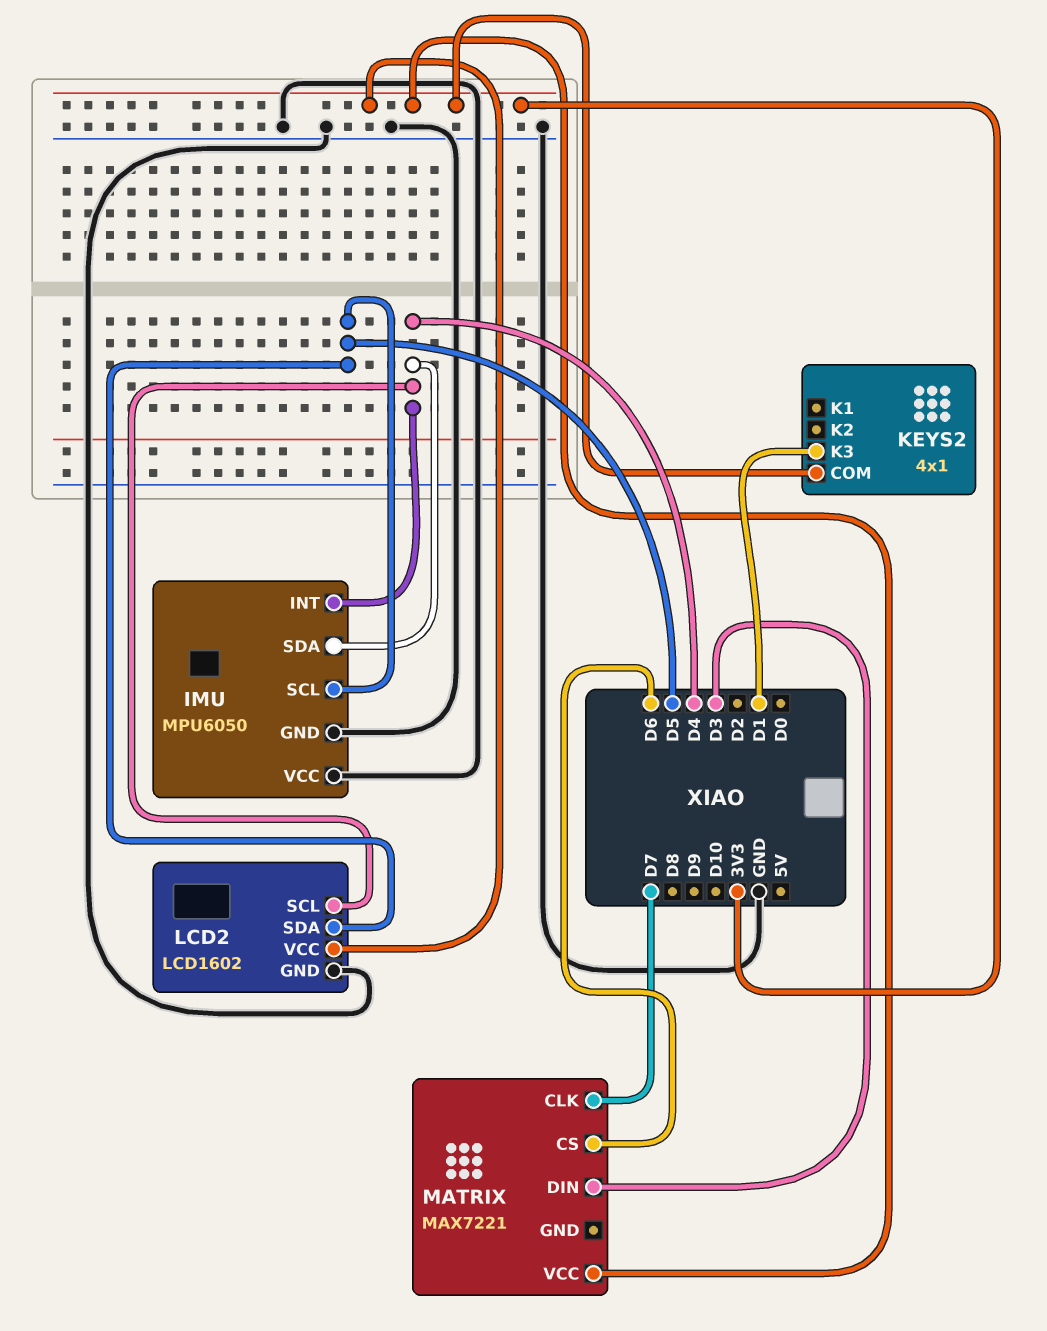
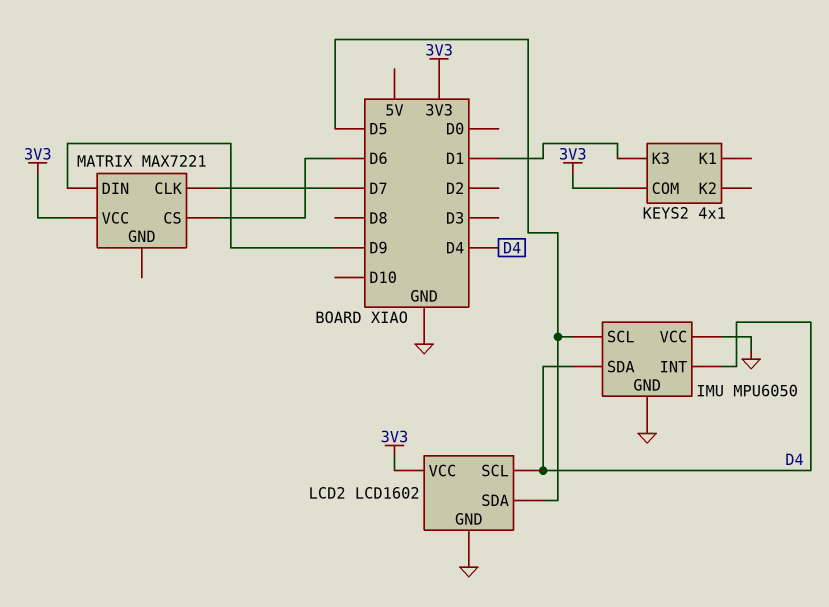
MATRIX pin DIN: D3 -> D9

